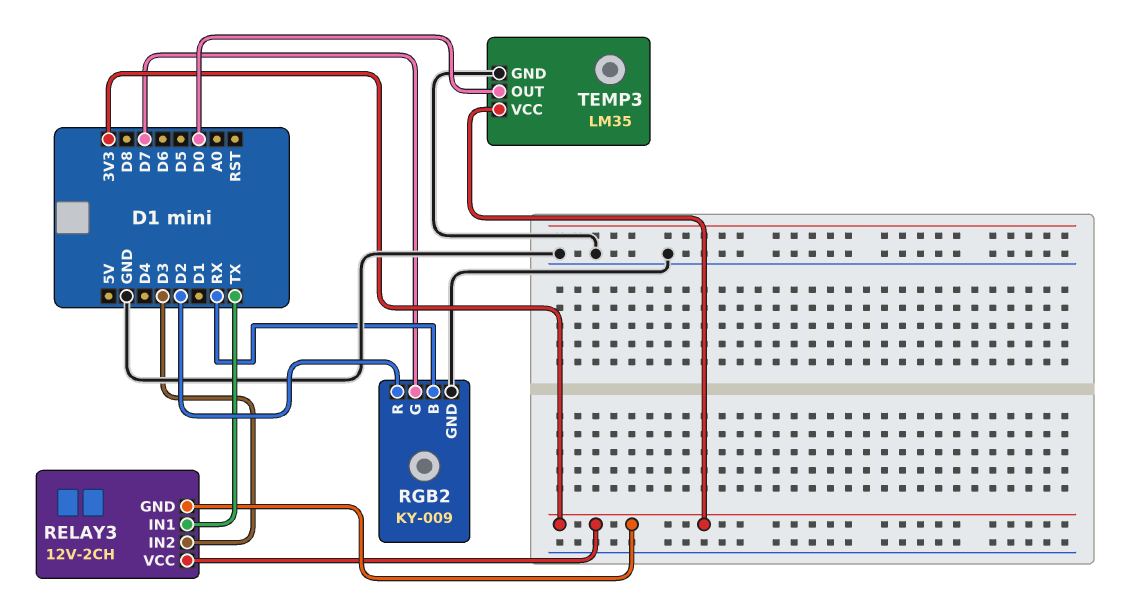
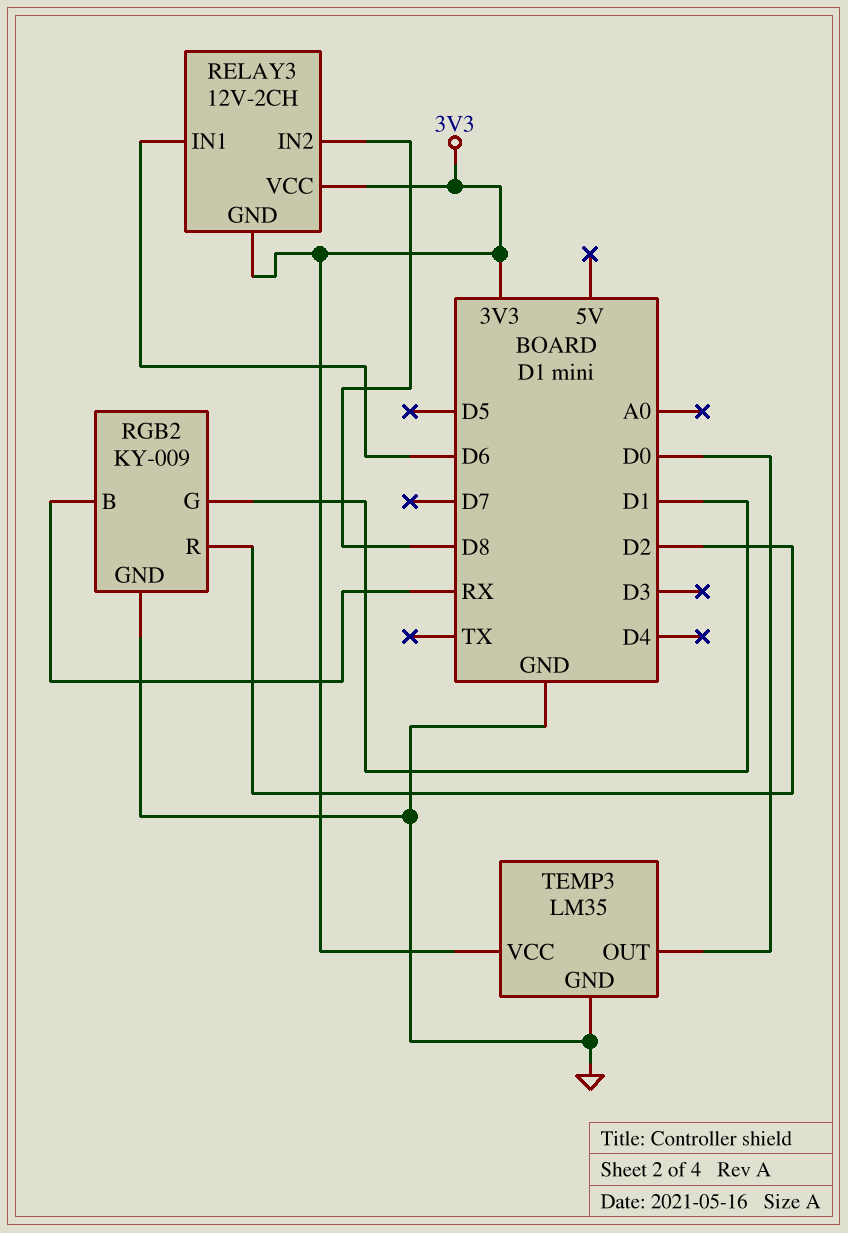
RELAY3 pin IN1: TX -> D6
RELAY3 pin IN2: D3 -> D8
RGB2 pin G: D7 -> D1

